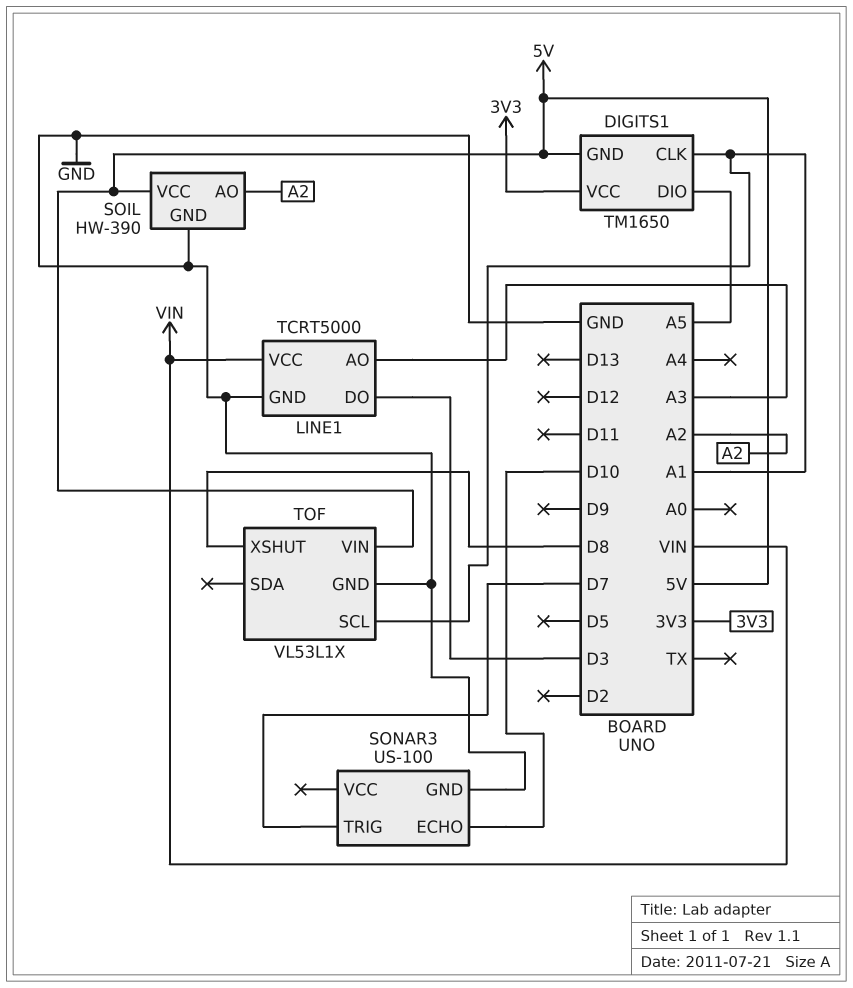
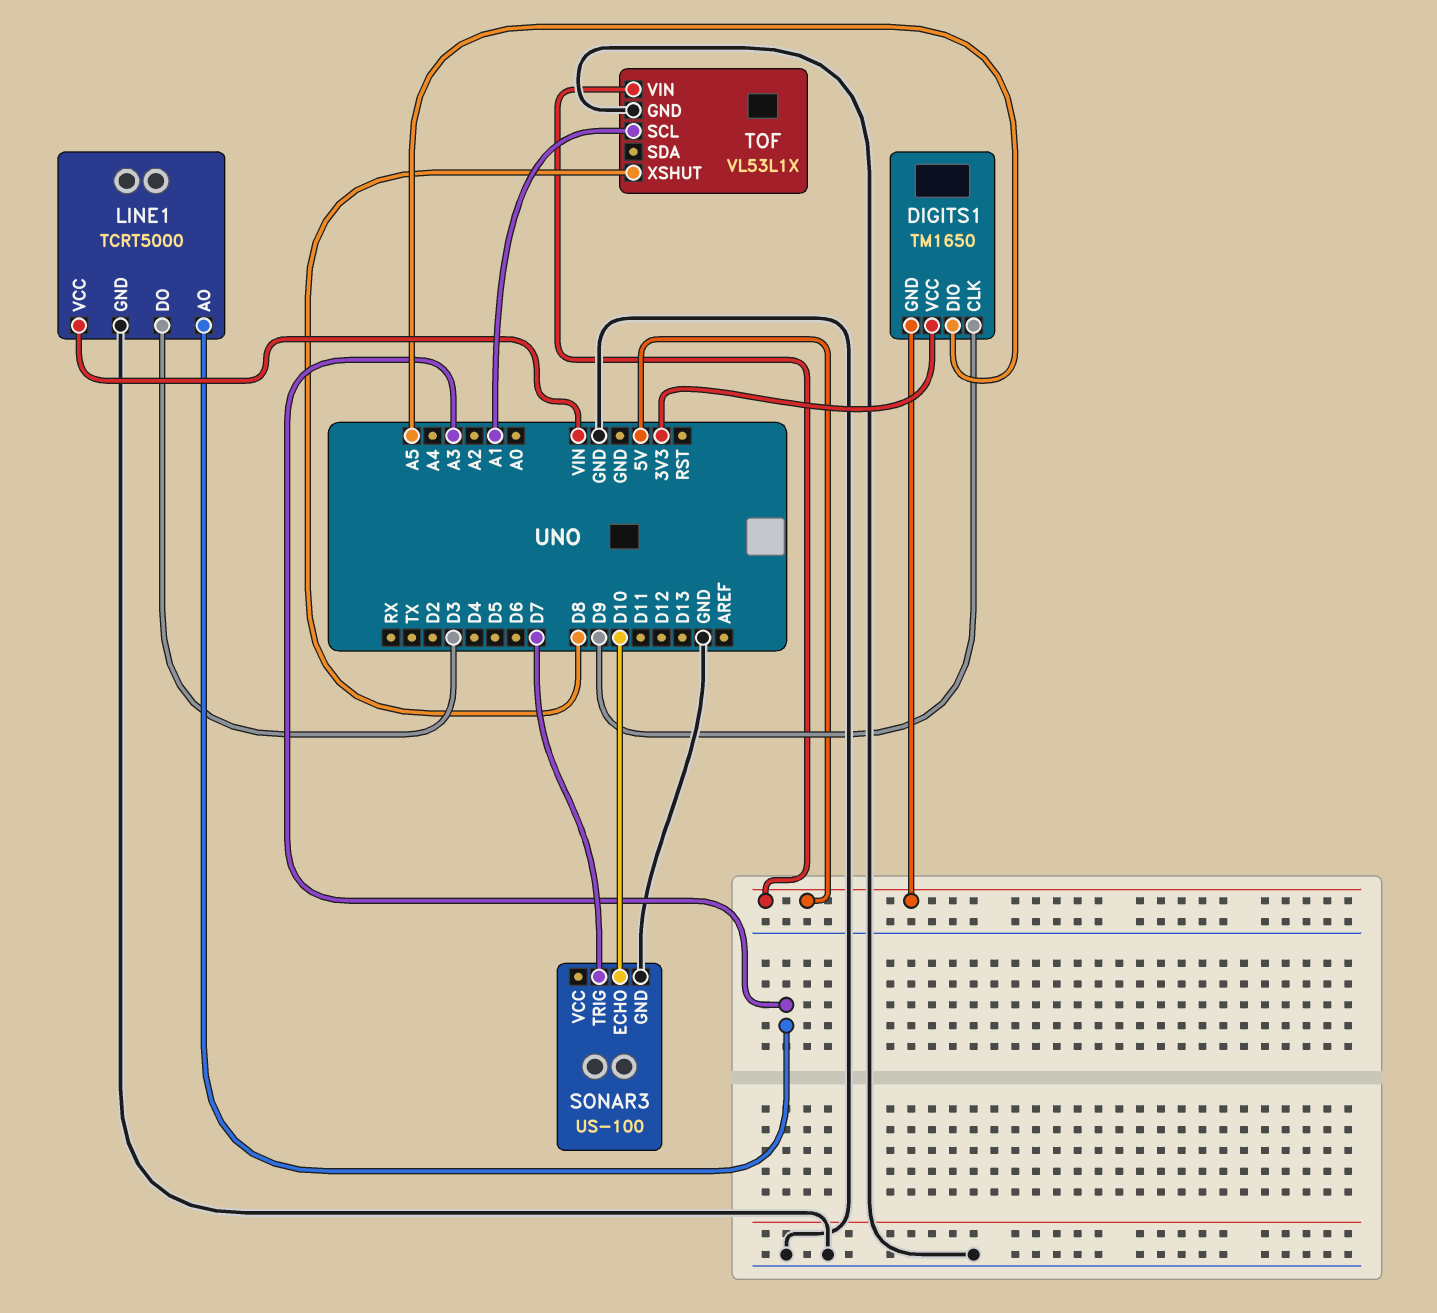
DIGITS1 pin CLK: A1 -> D9
SOIL: HW-390 -> none
SOIL pin AO: A2 -> none
SOIL pin GND: GND -> none
SOIL pin VCC: 5V -> none

